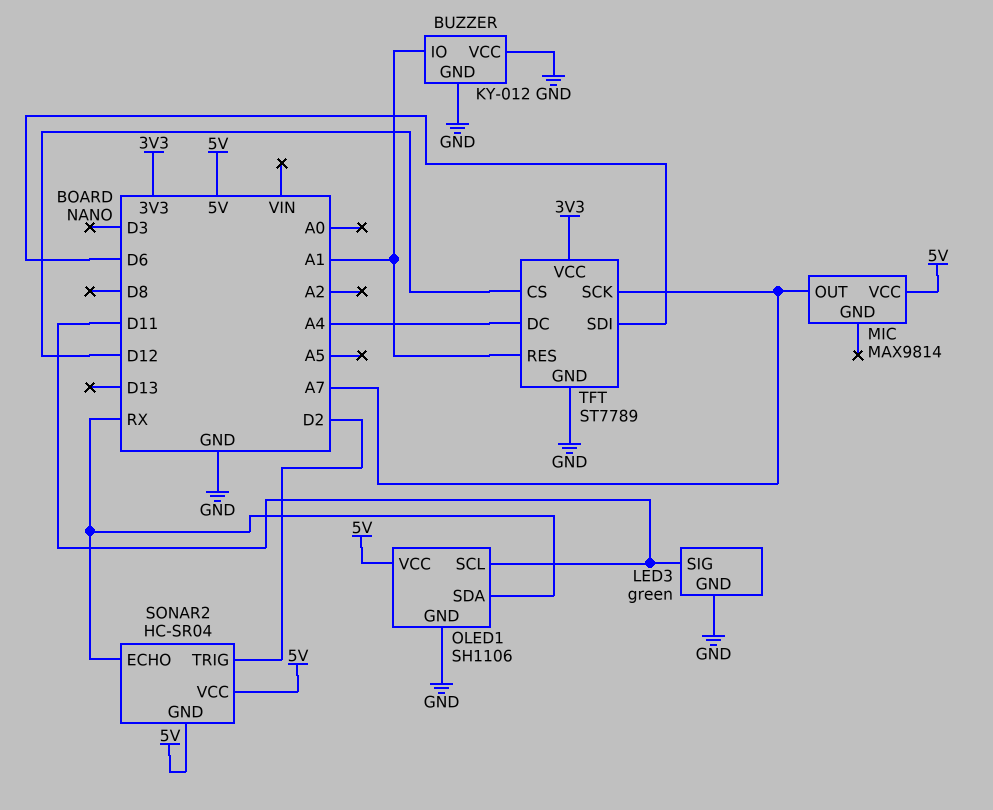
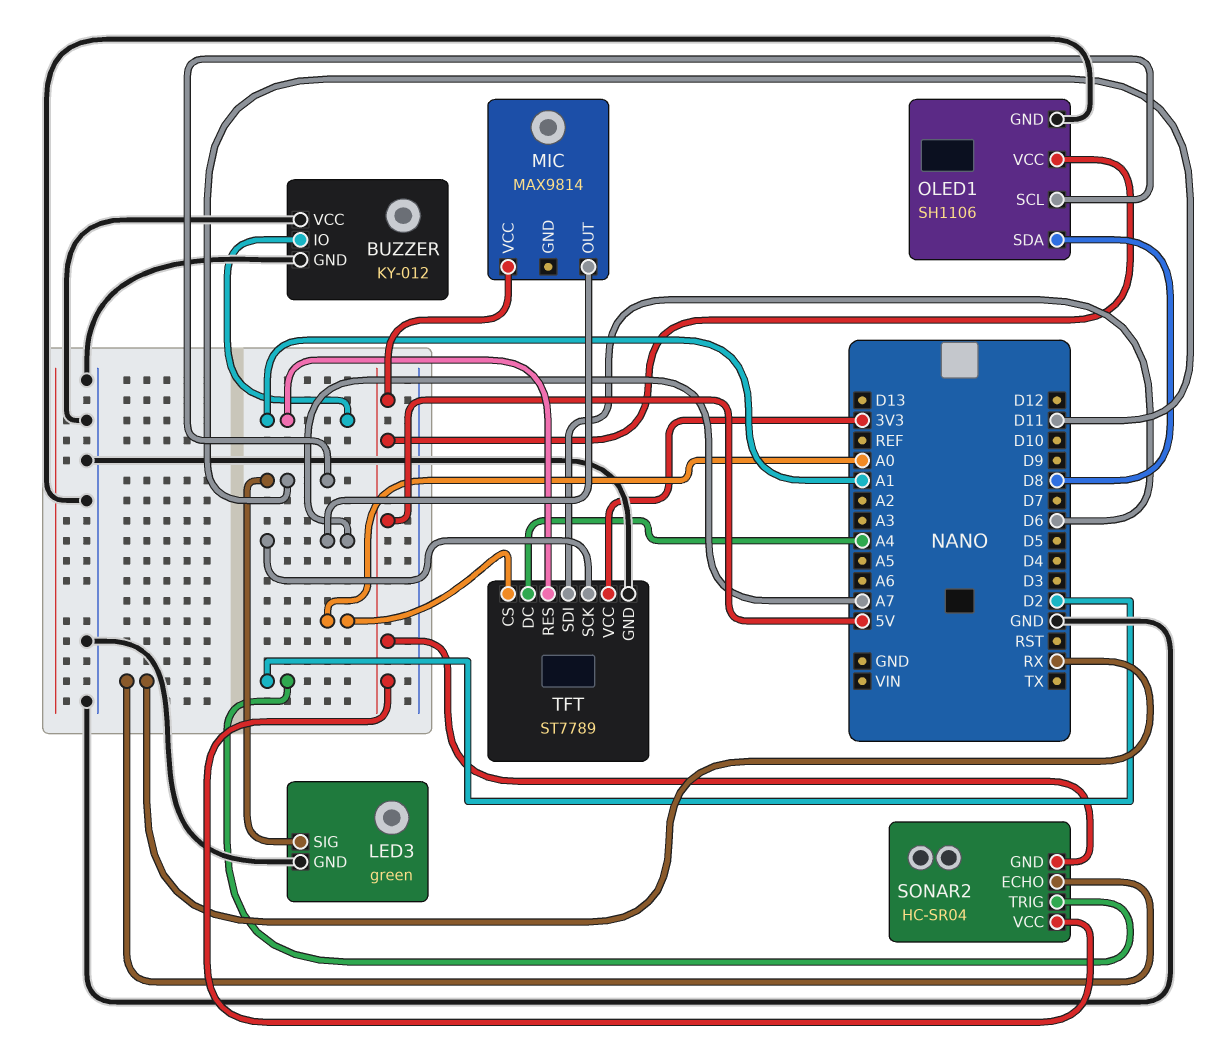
OLED1 pin SDA: RX -> D8
TFT pin CS: D12 -> A0

